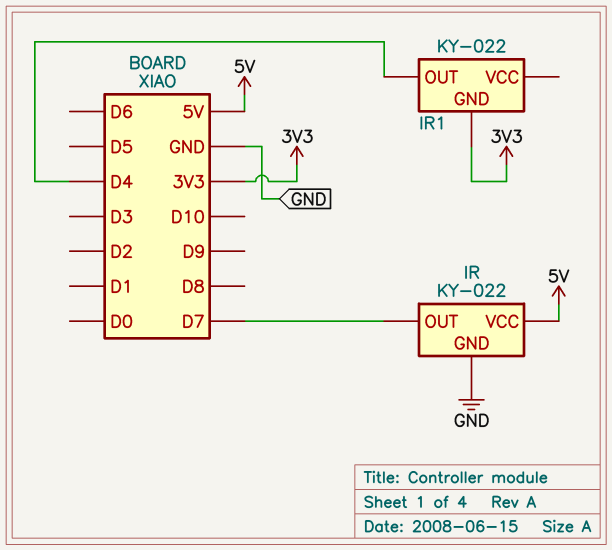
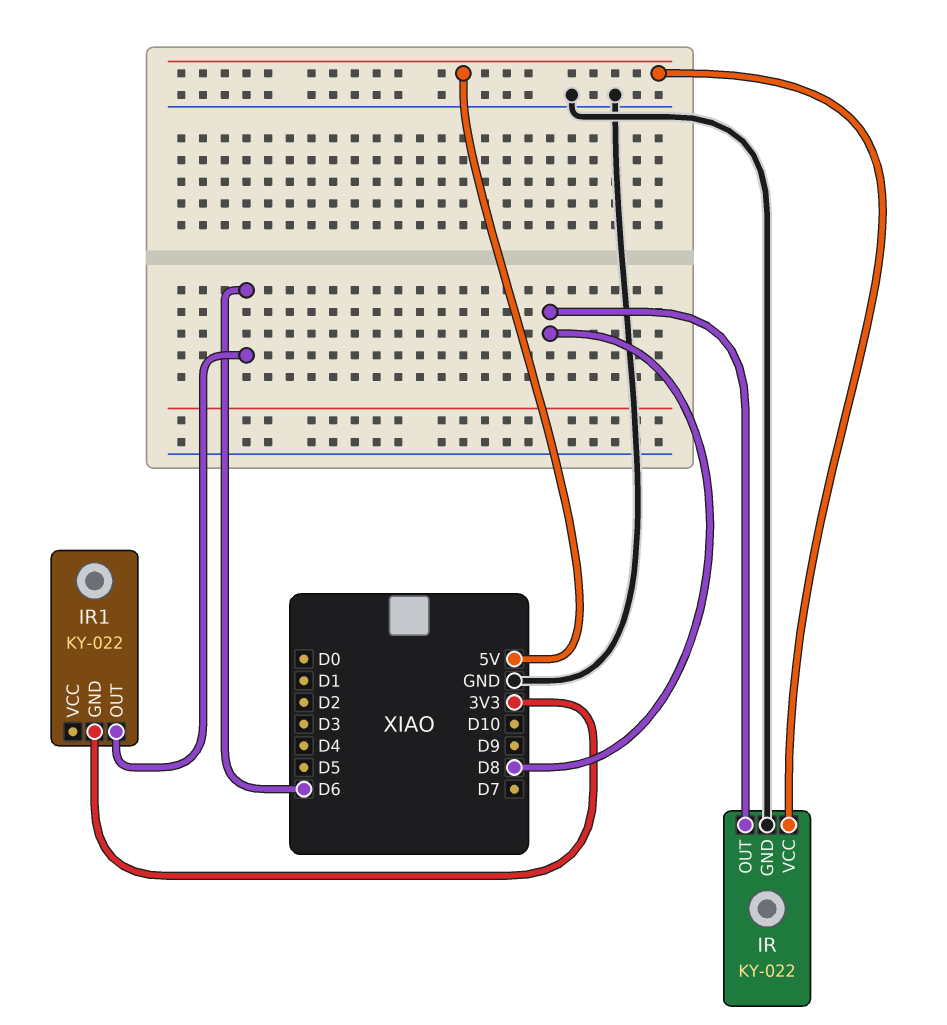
IR pin OUT: D7 -> D8
IR1 pin OUT: D4 -> D6

